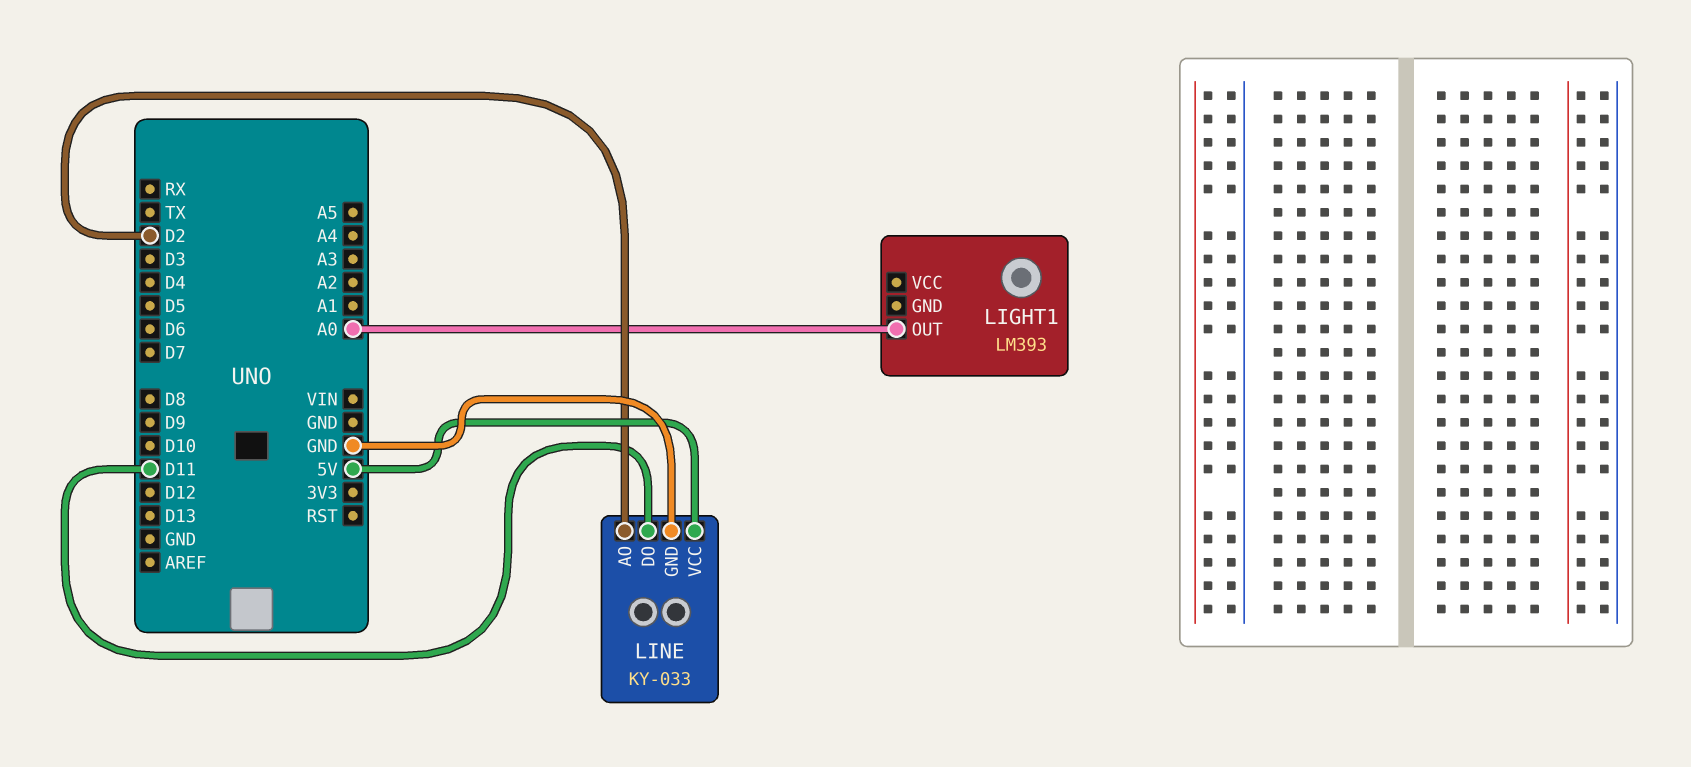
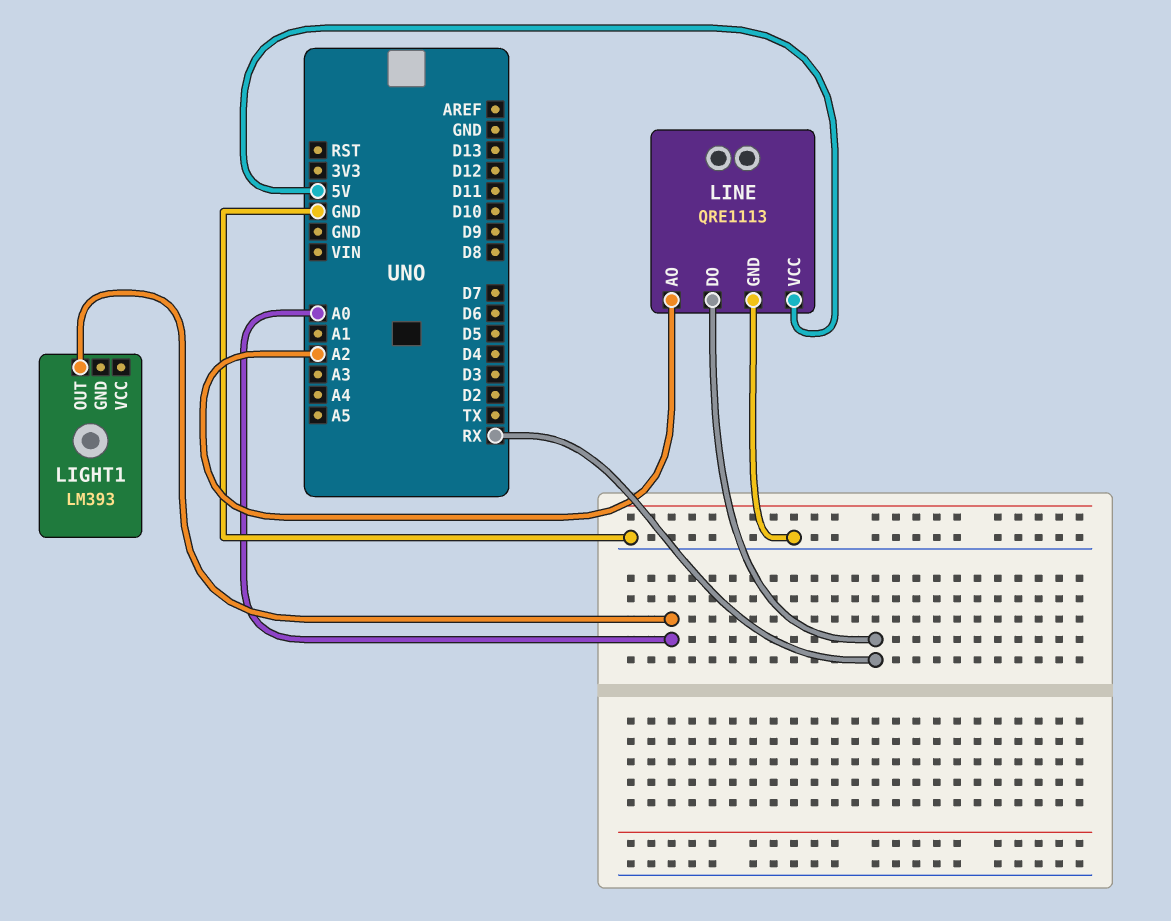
LINE: KY-033 -> QRE1113
LINE pin AO: D2 -> A2
LINE pin DO: D11 -> RX

